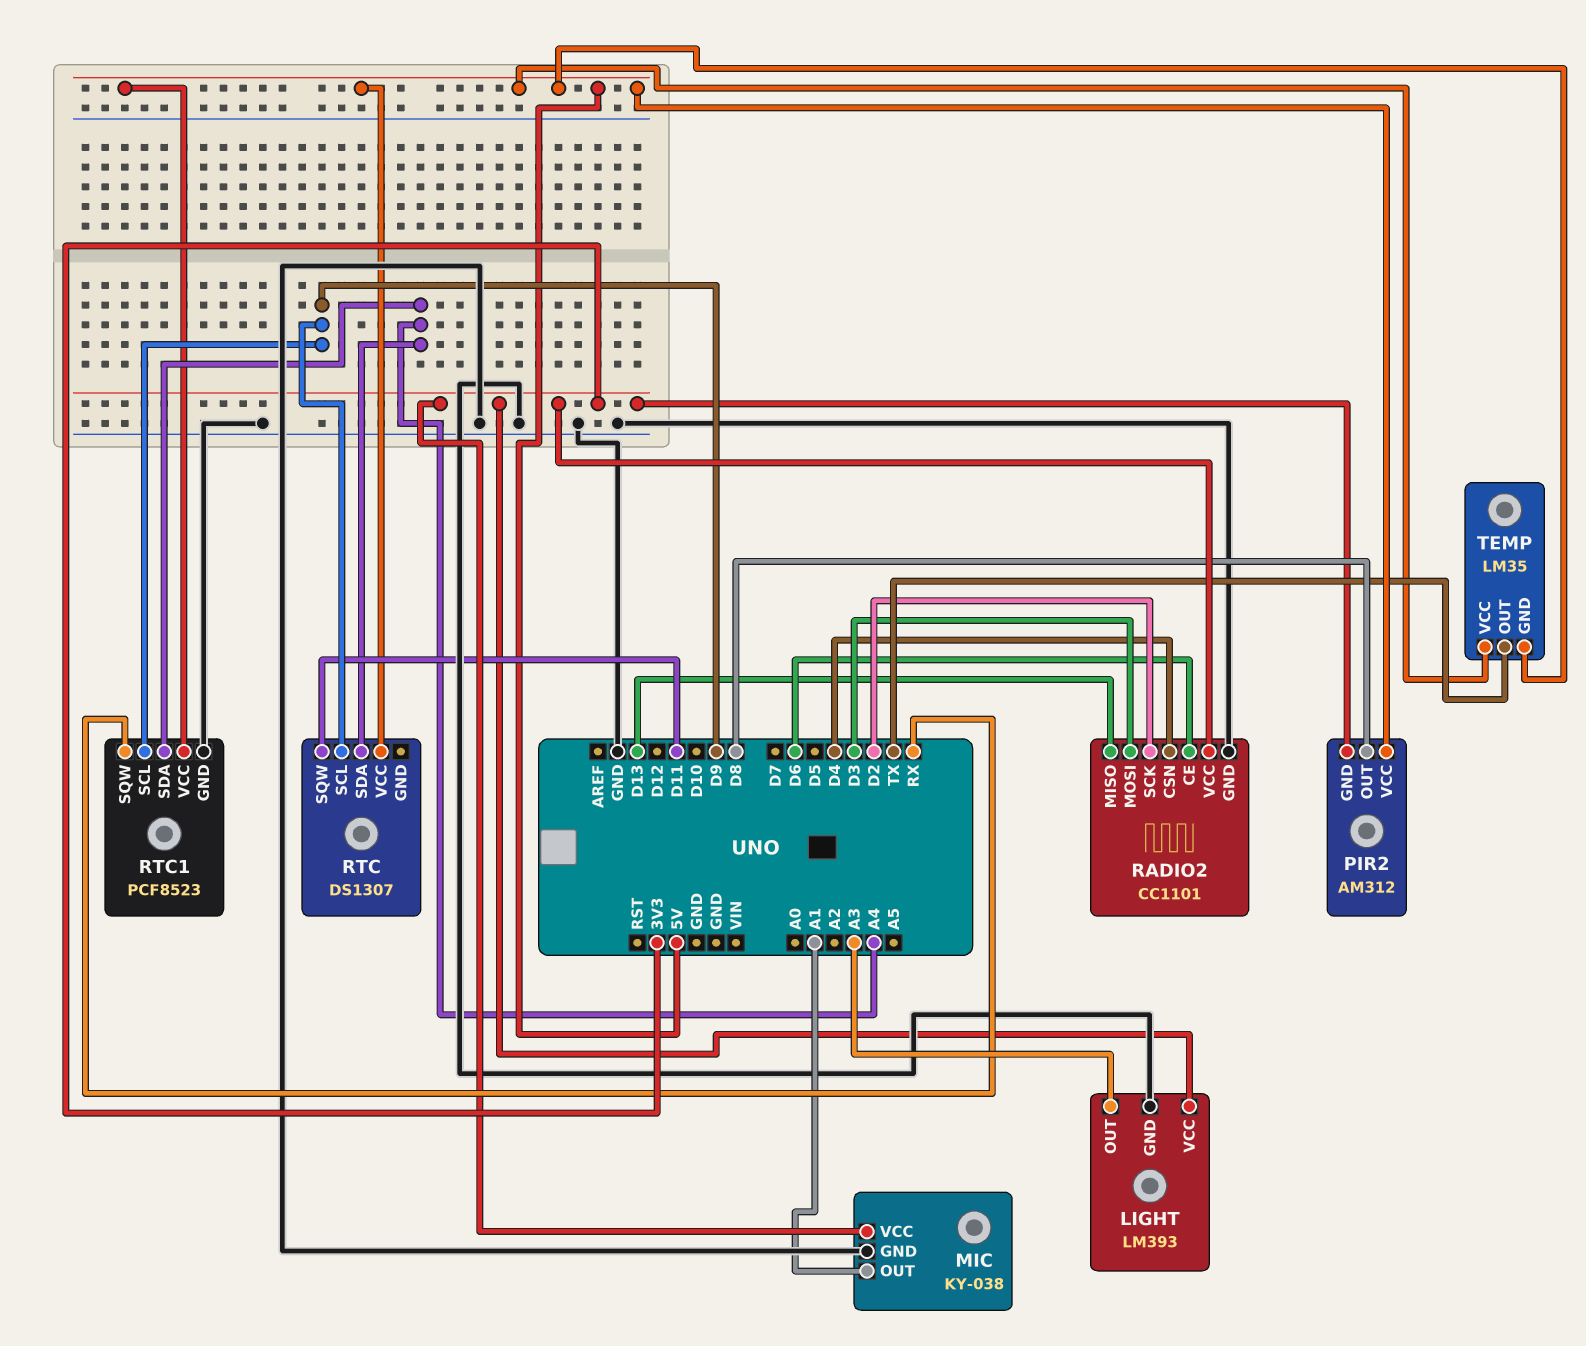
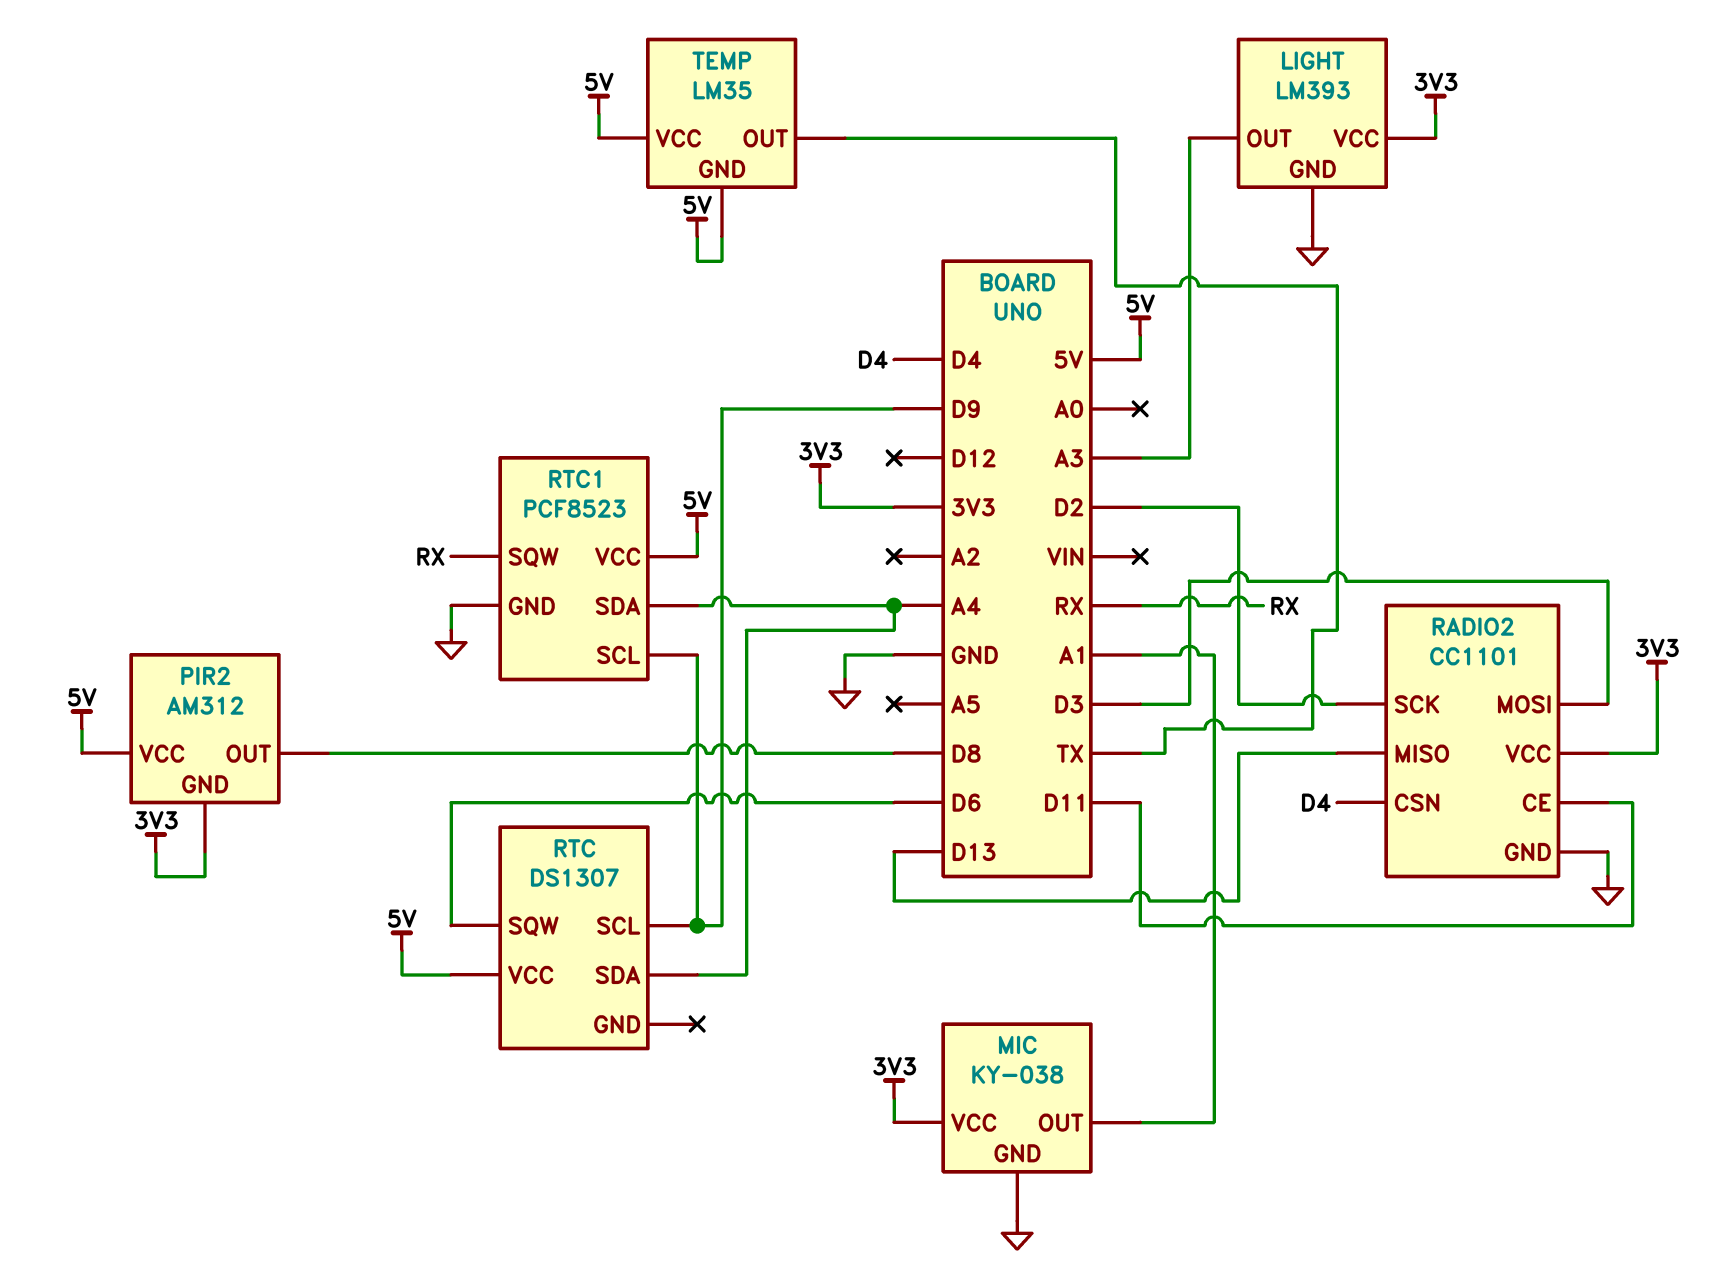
RADIO2 pin CE: D6 -> D11
RTC pin SQW: D11 -> D6

